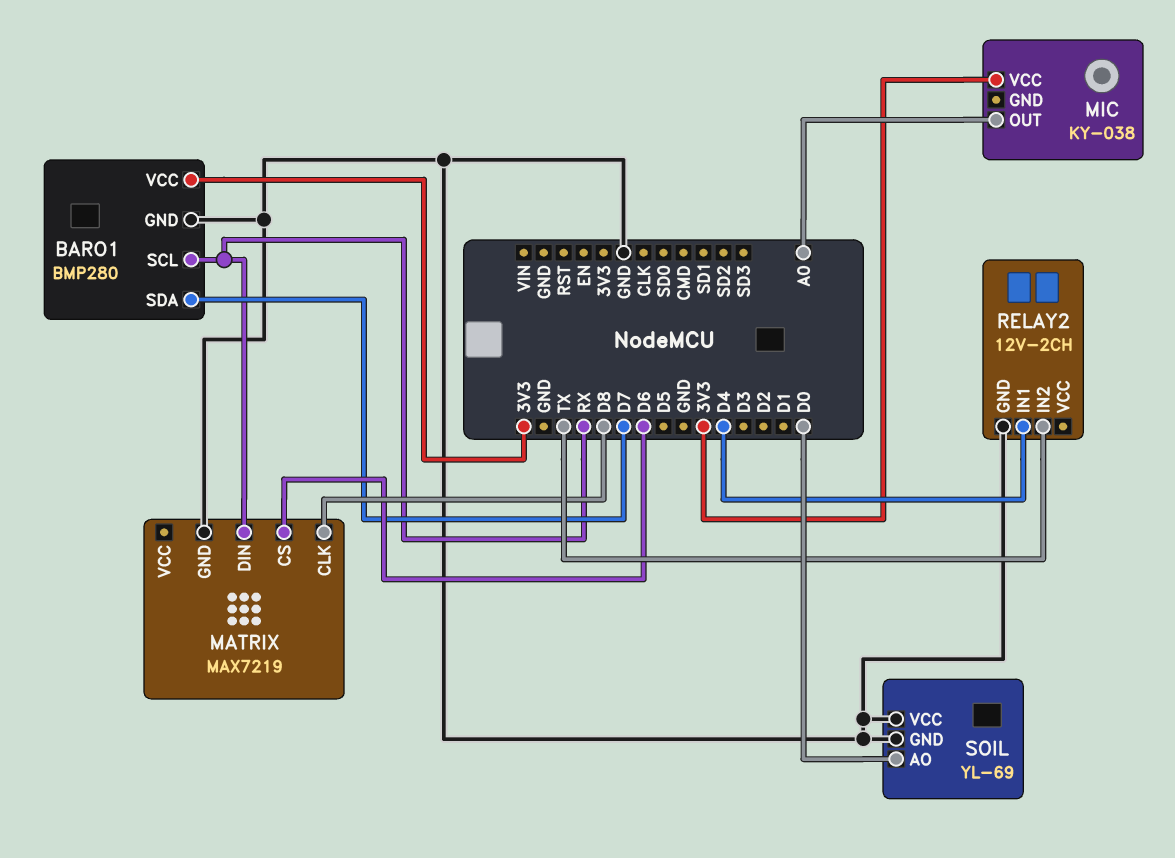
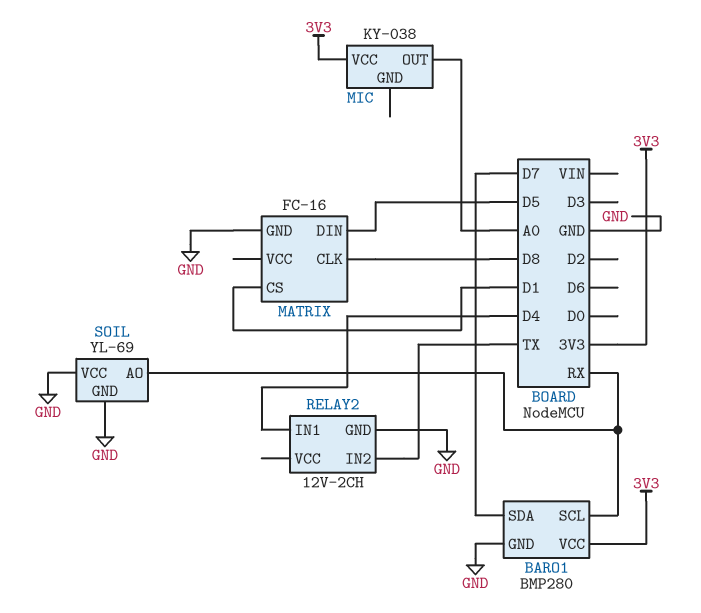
MATRIX: MAX7219 -> FC-16
MATRIX pin CS: D6 -> D1
MATRIX pin DIN: RX -> D5
SOIL pin AO: D0 -> RX

